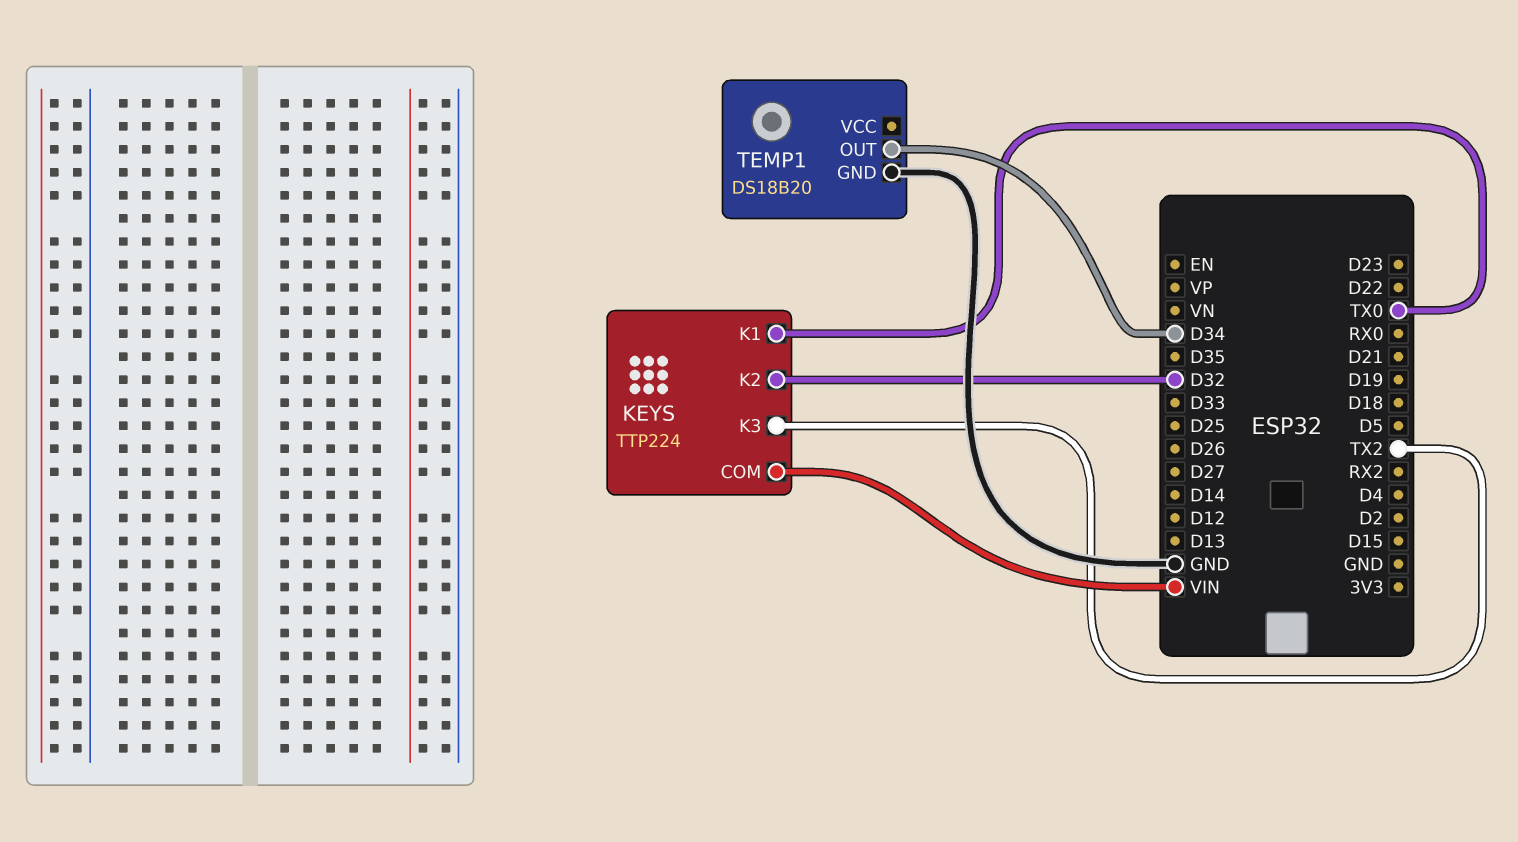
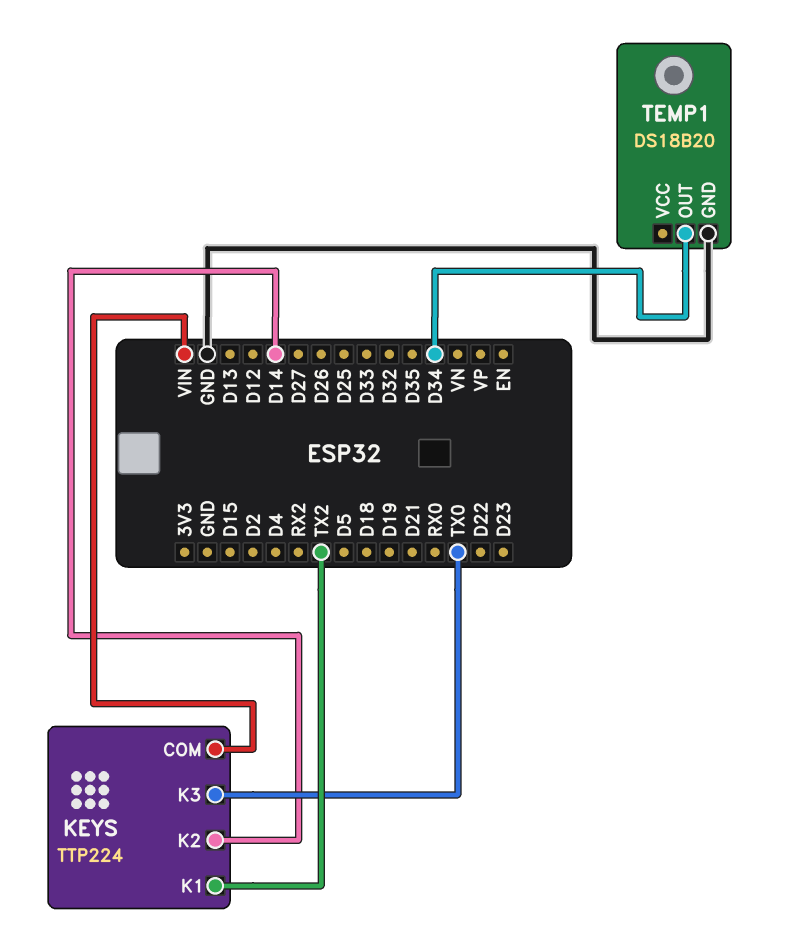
KEYS pin K1: TX0 -> TX2
KEYS pin K2: D32 -> D14
KEYS pin K3: TX2 -> TX0

